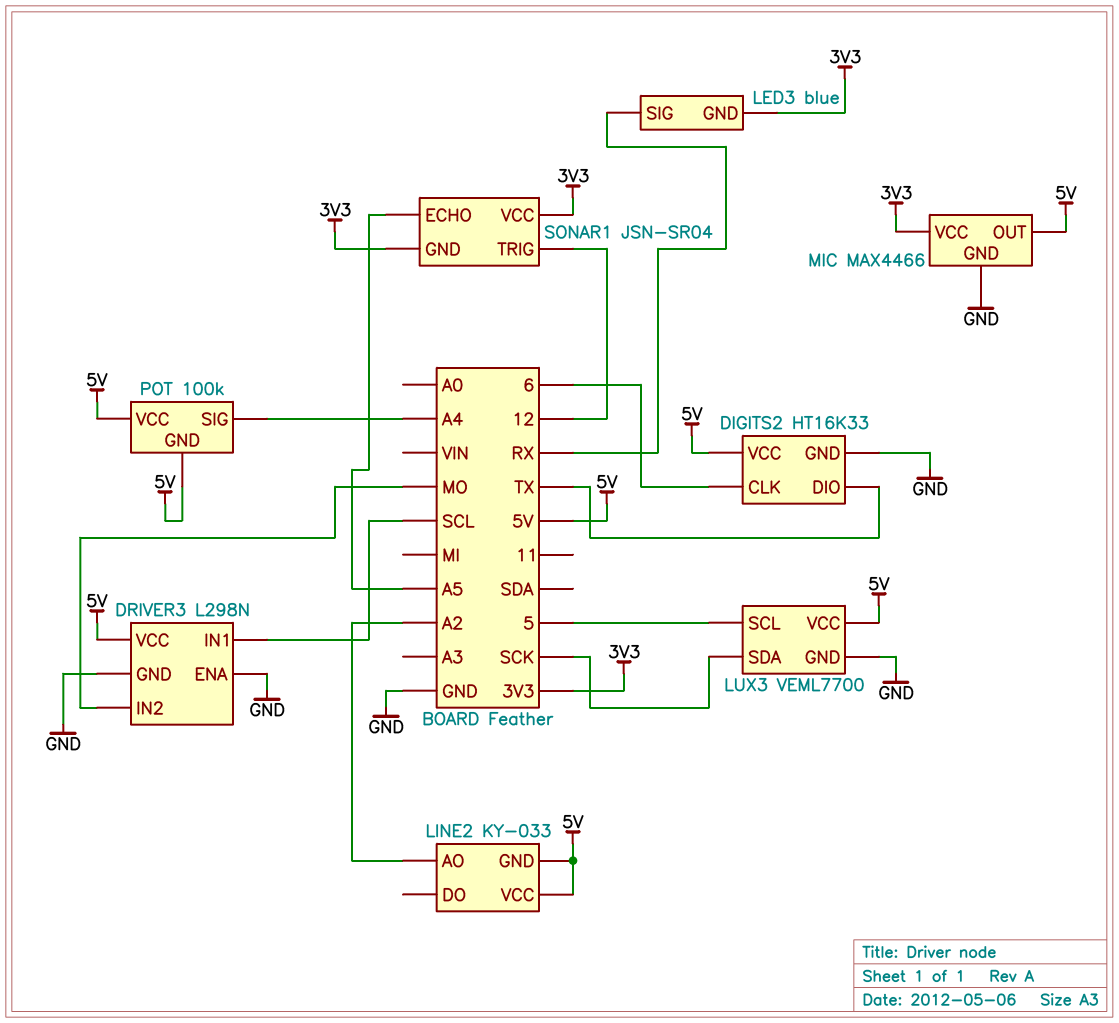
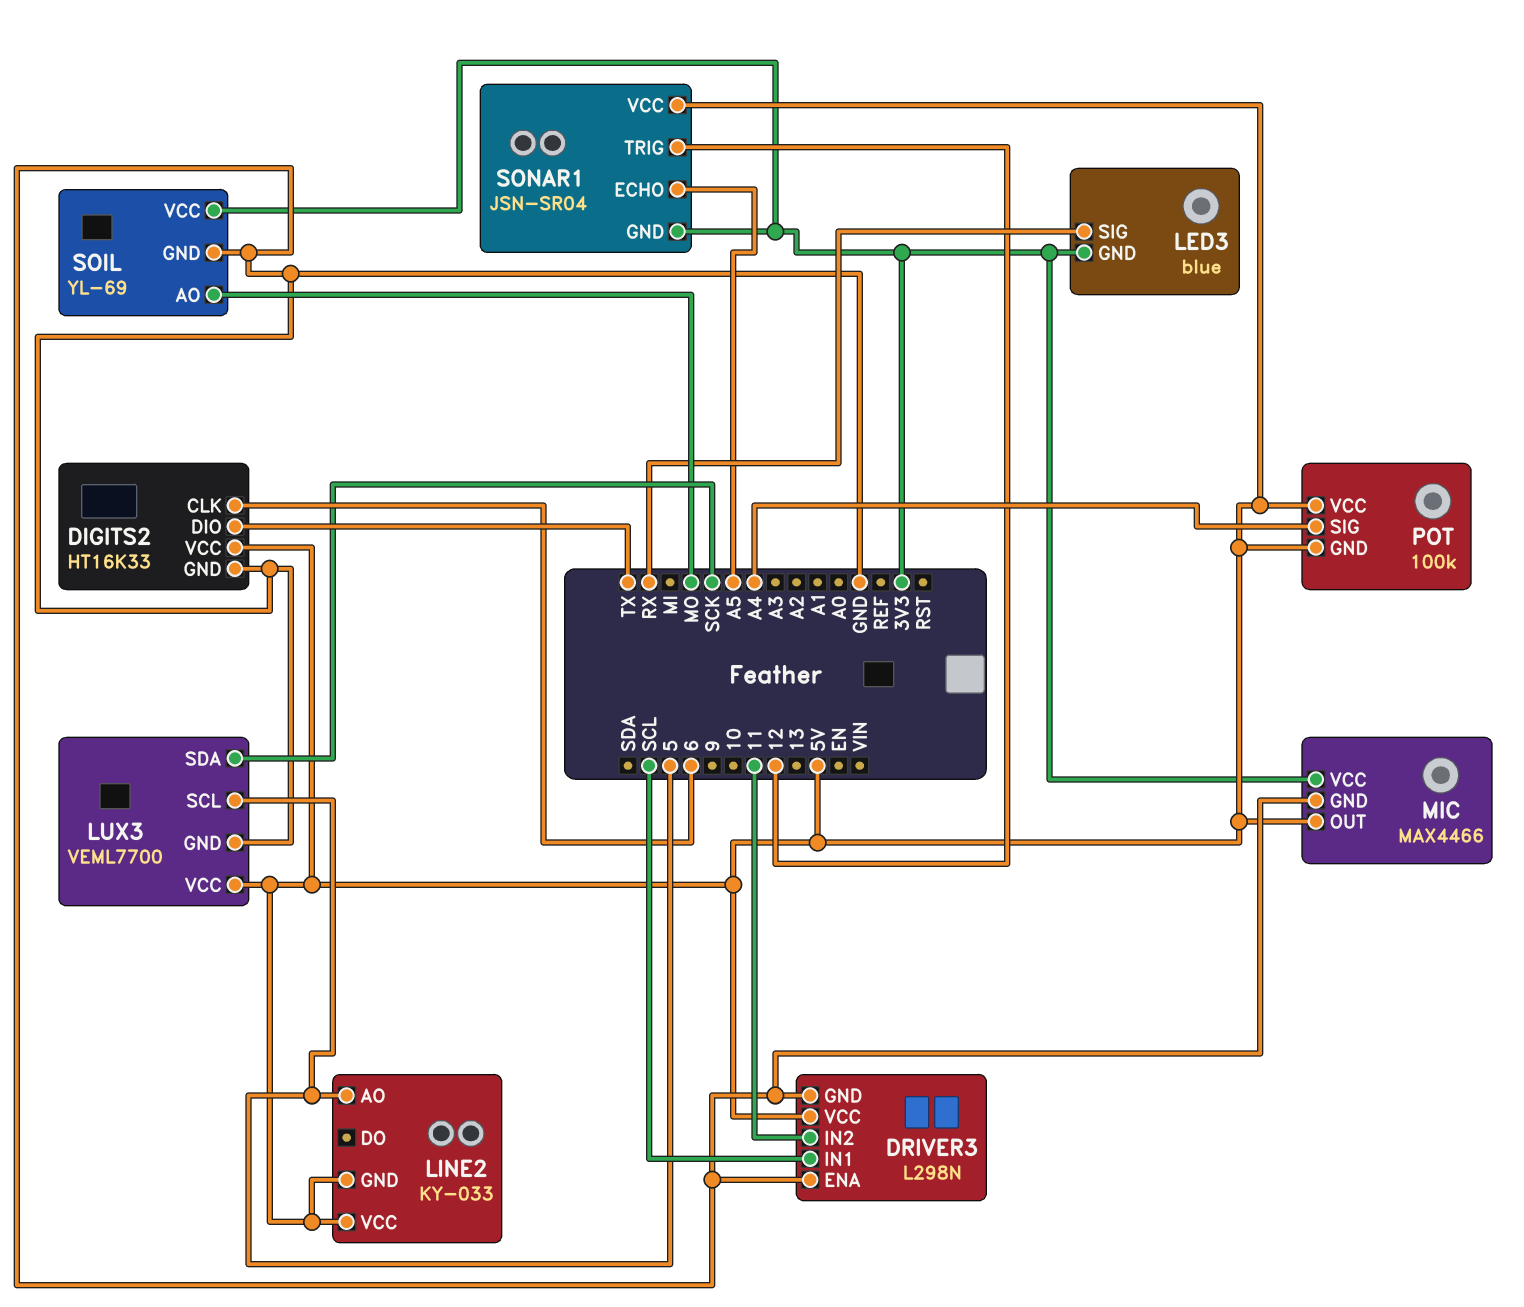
DRIVER3 pin IN2: MO -> 11
LINE2 pin AO: A2 -> 5
SOIL: none -> YL-69
SOIL pin AO: none -> MO
SOIL pin GND: none -> GND
SOIL pin VCC: none -> 3V3
SONAR1 pin VCC: 3V3 -> 5V

